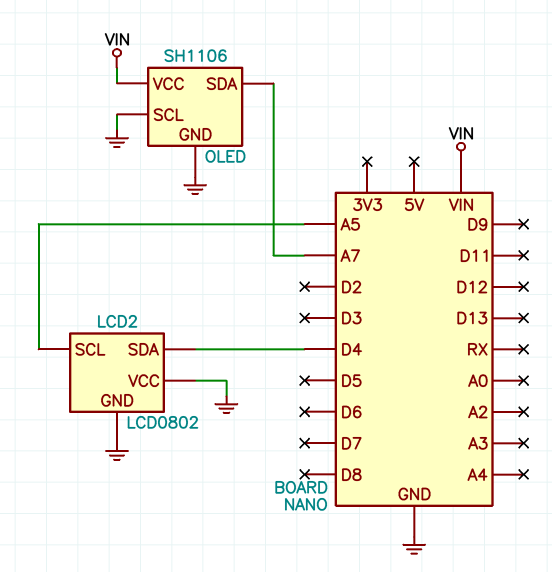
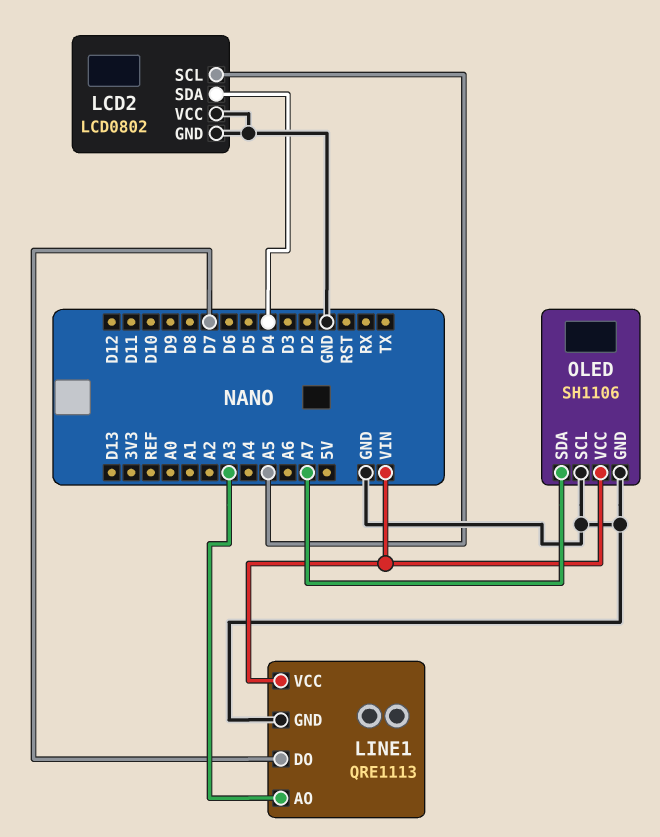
LINE1: none -> QRE1113
LINE1 pin AO: none -> A3
LINE1 pin DO: none -> D7
LINE1 pin GND: none -> GND
LINE1 pin VCC: none -> VIN

